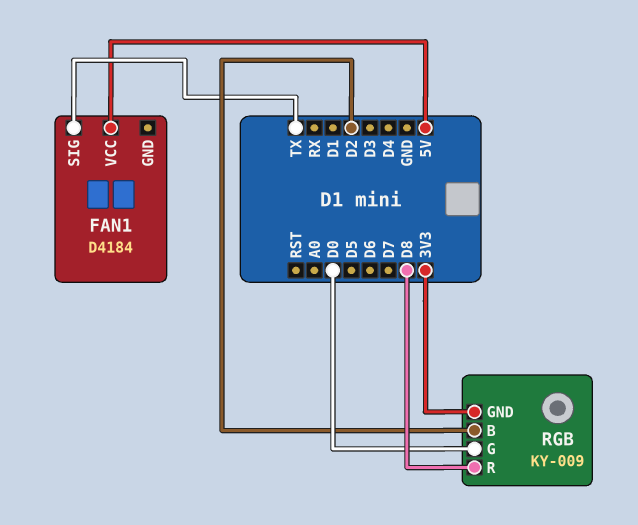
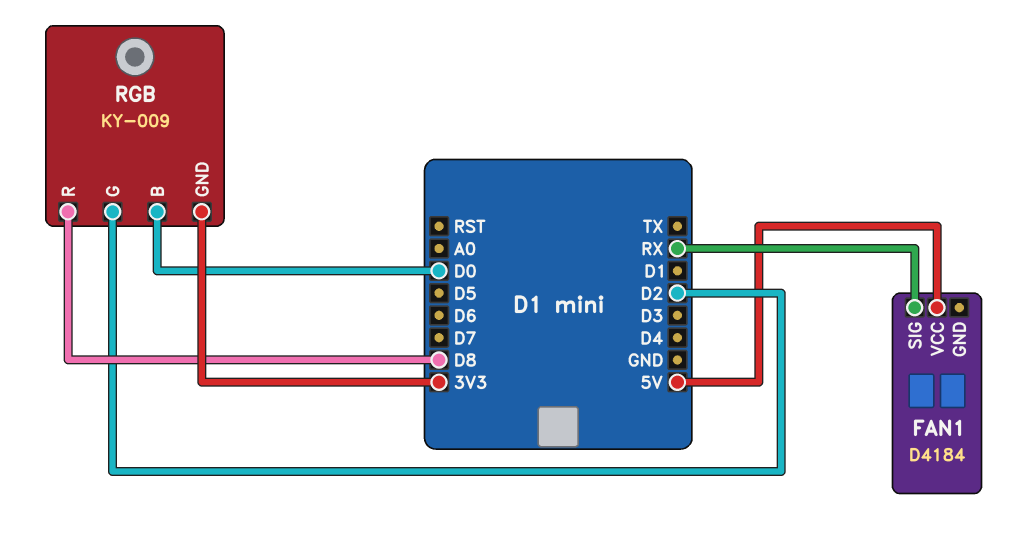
FAN1 pin SIG: TX -> RX
RGB pin B: D2 -> D0
RGB pin G: D0 -> D2

